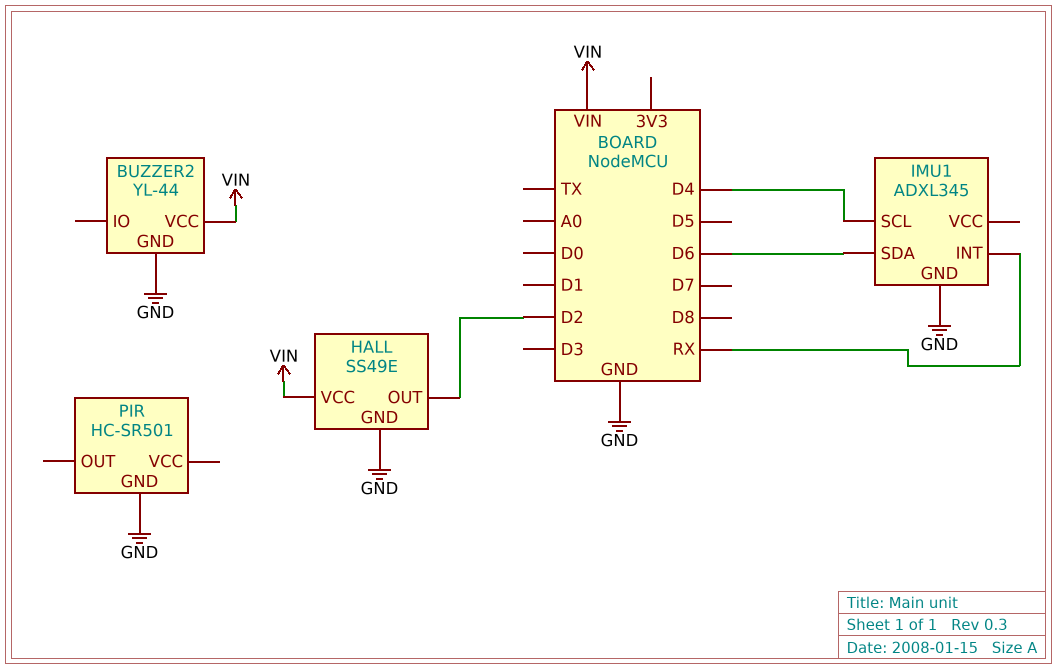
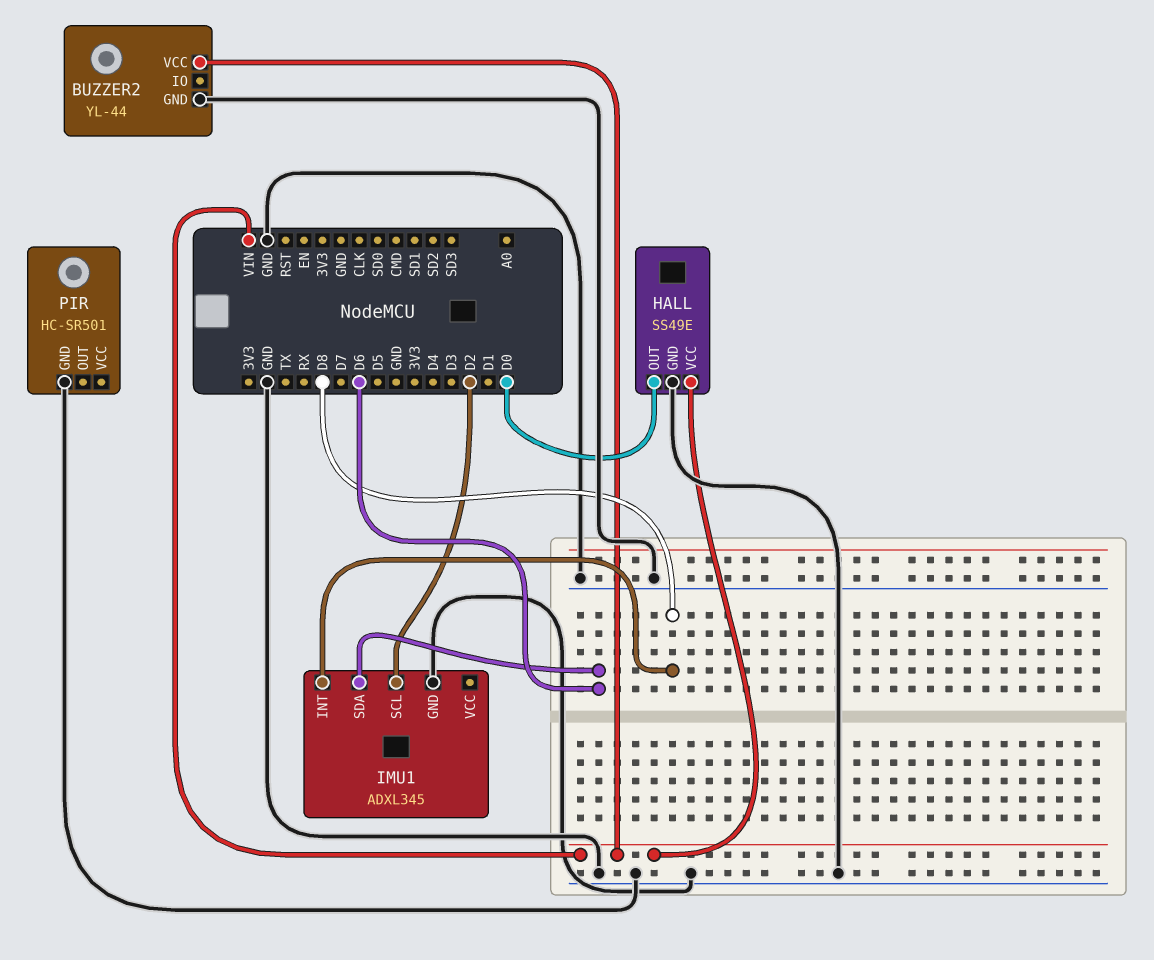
HALL pin OUT: D2 -> D0
IMU1 pin INT: RX -> D8
IMU1 pin SCL: D4 -> D2

